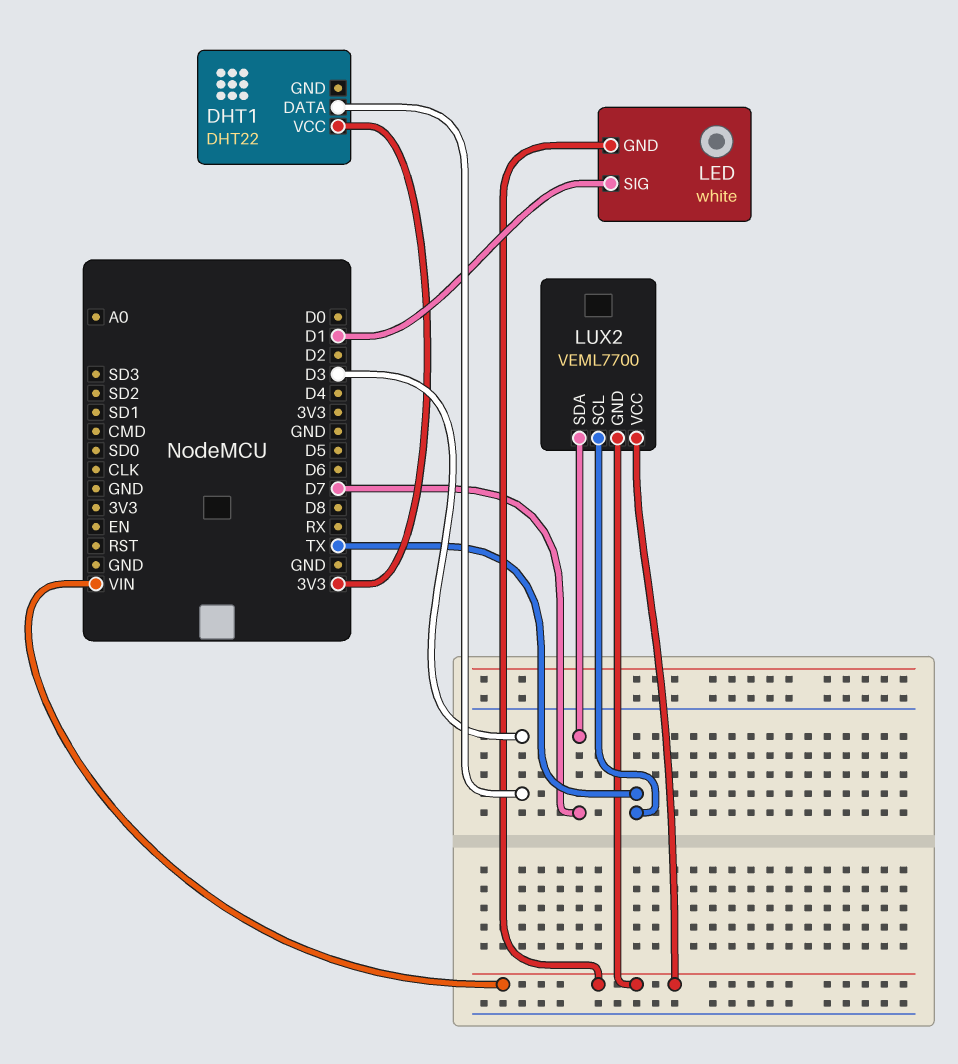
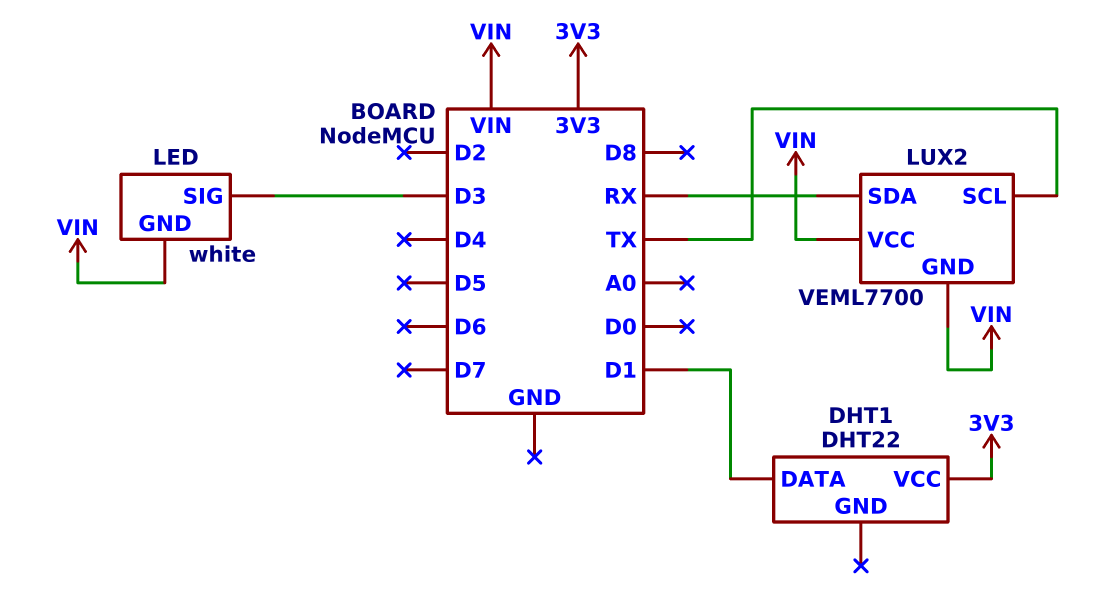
DHT1 pin DATA: D3 -> D1
LED pin SIG: D1 -> D3
LUX2 pin SDA: D7 -> RX

